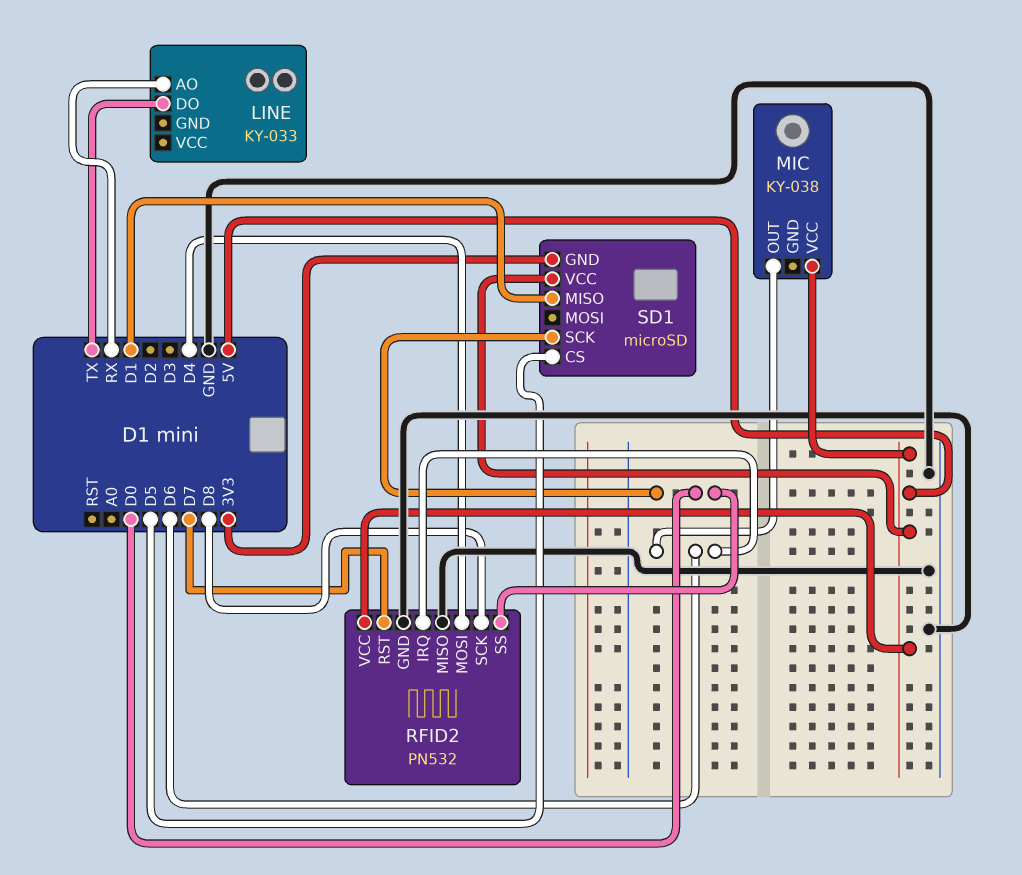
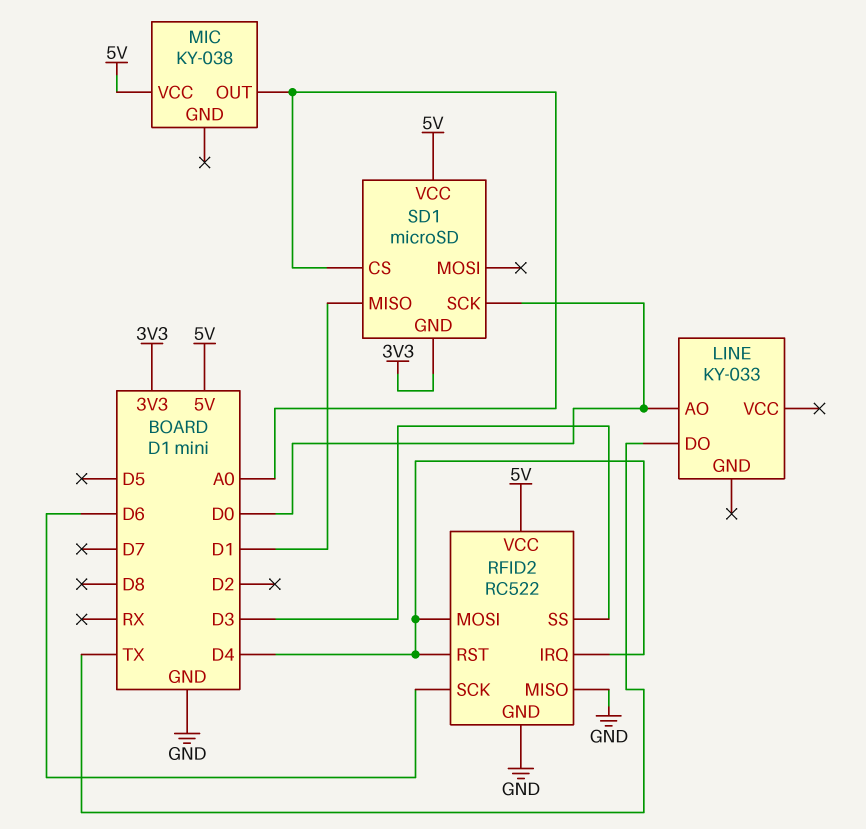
LINE pin AO: RX -> D0
MIC pin OUT: D6 -> A0
RFID2: PN532 -> RC522
RFID2 pin IRQ: D6 -> D4
RFID2 pin RST: D7 -> D4
RFID2 pin SCK: D8 -> D6
RFID2 pin SS: D0 -> D3
SD1 pin CS: D5 -> A0

